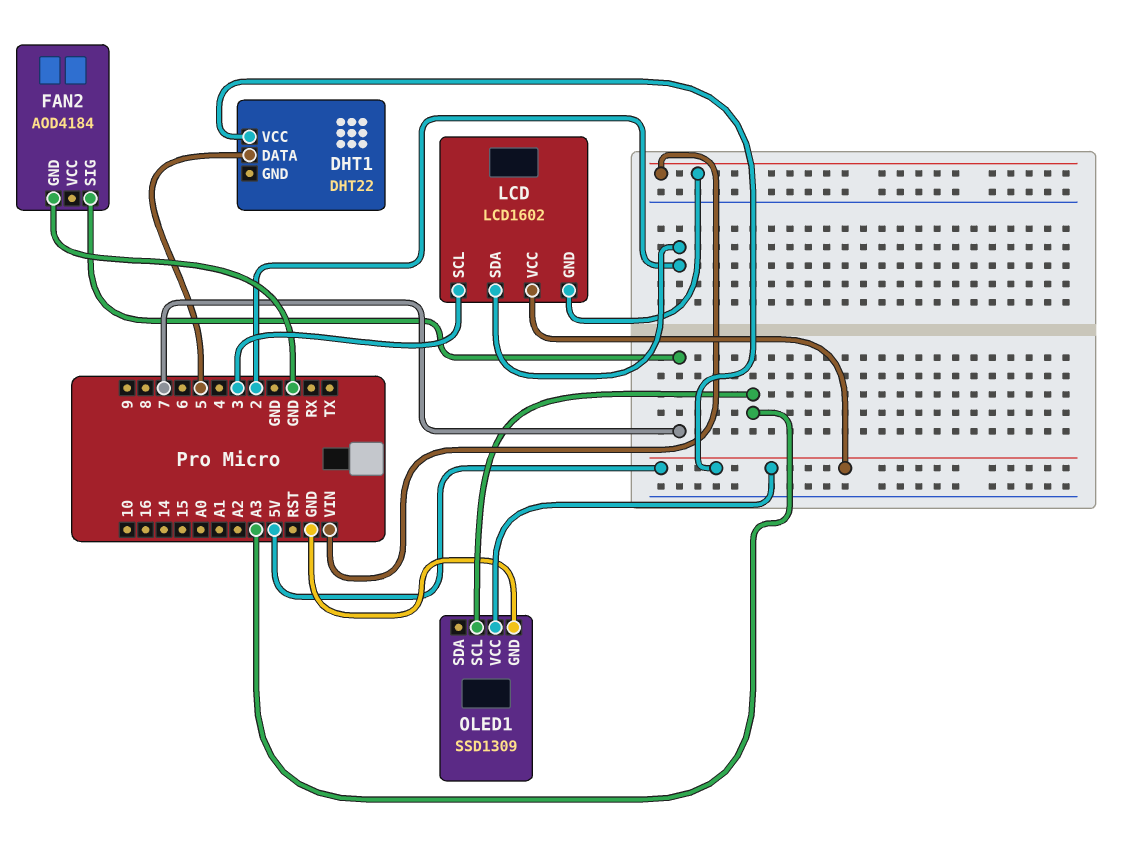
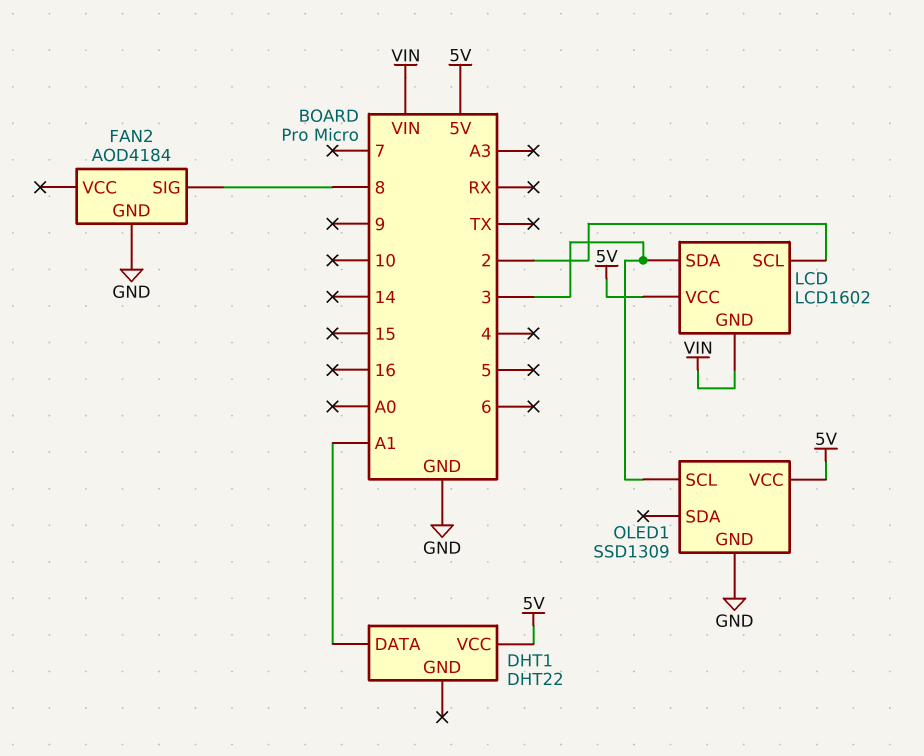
DHT1 pin DATA: 5 -> A1
FAN2 pin SIG: 7 -> 8
LCD pin SCL: 3 -> 2
LCD pin SDA: 2 -> 3
OLED1 pin SCL: A3 -> 3

